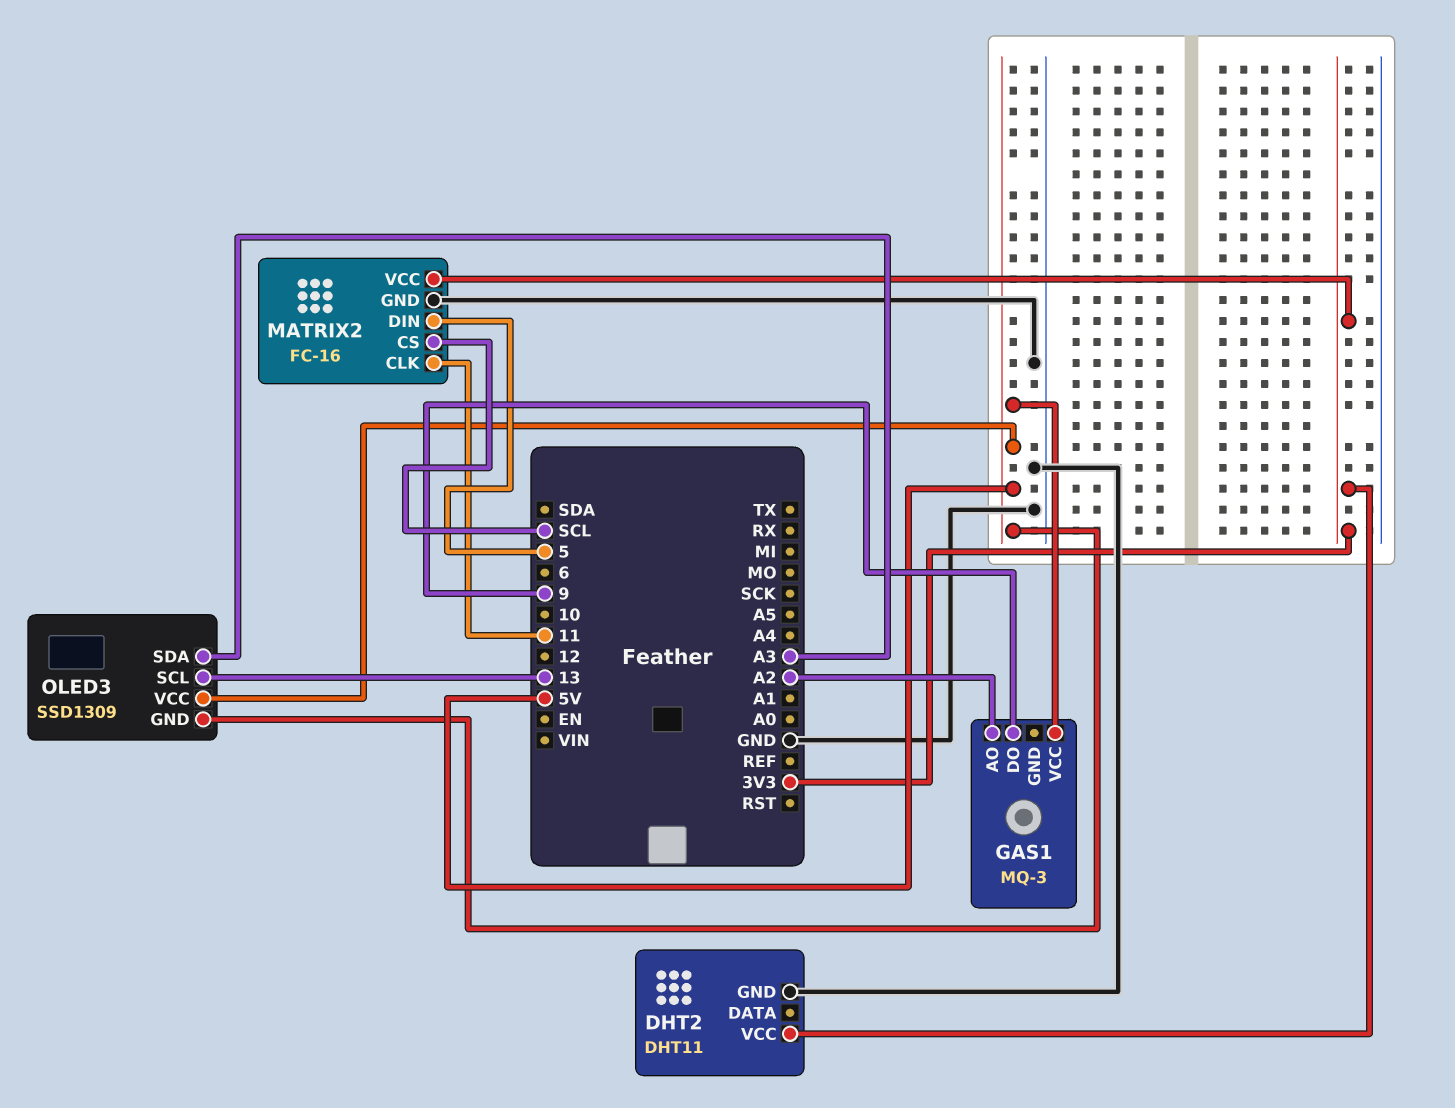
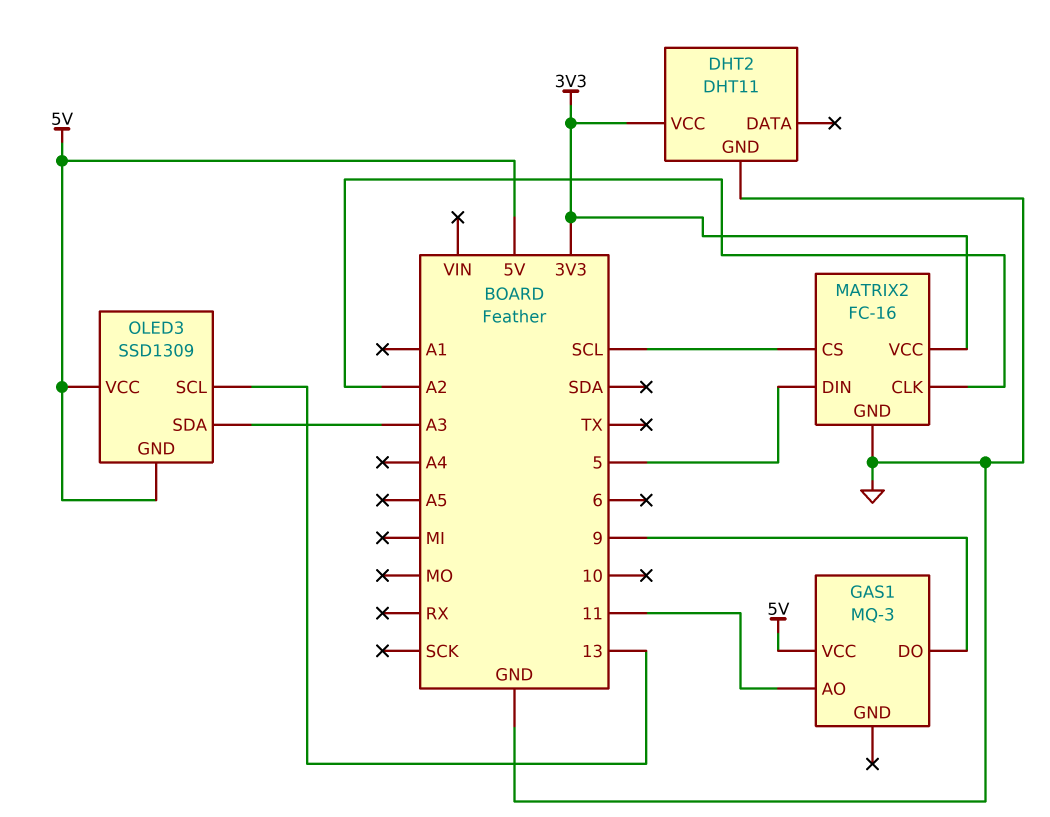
GAS1 pin AO: A2 -> 11
MATRIX2 pin CLK: 11 -> A2

